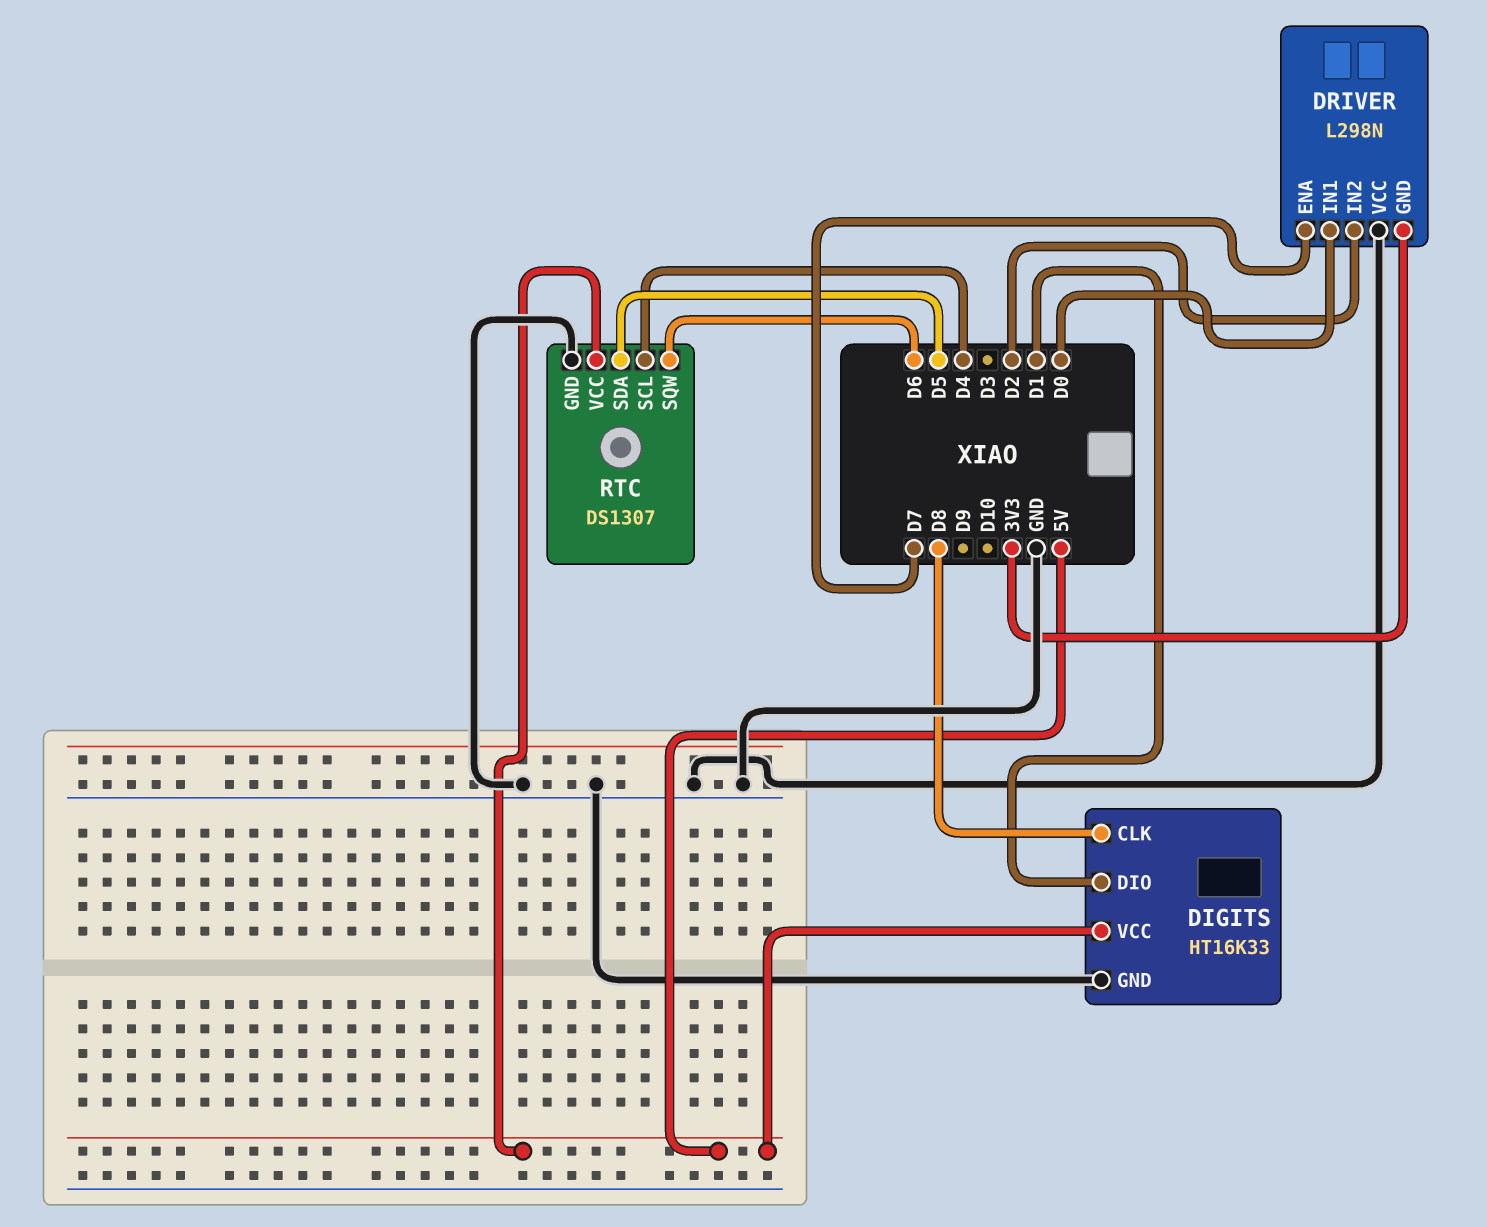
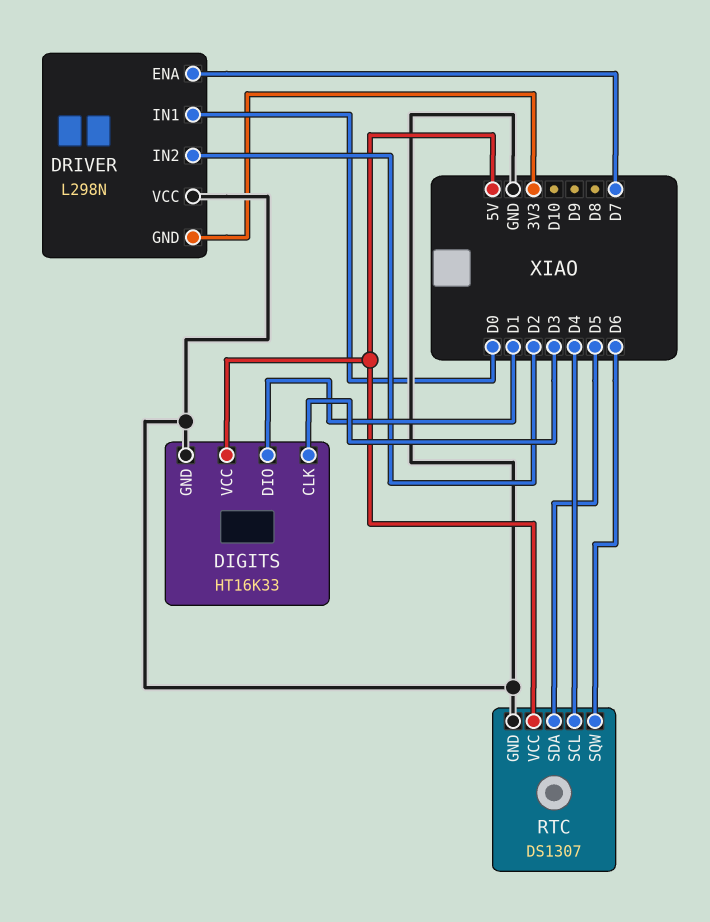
DIGITS pin CLK: D8 -> D3

